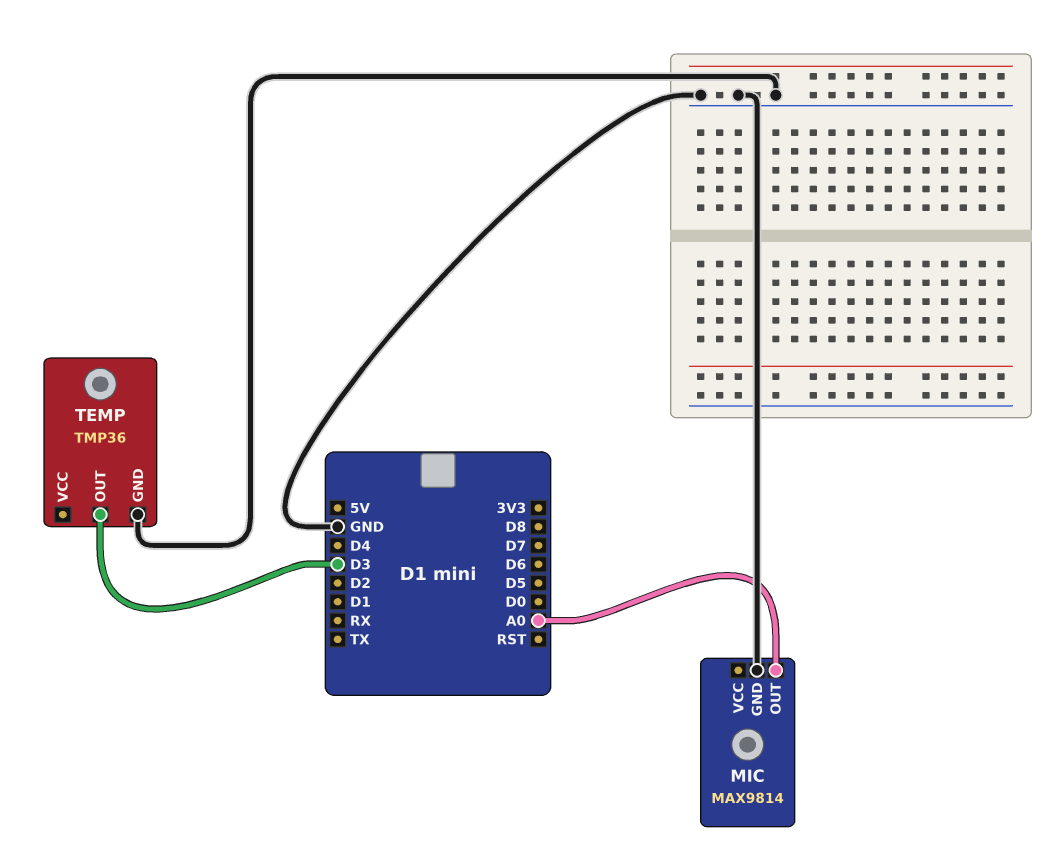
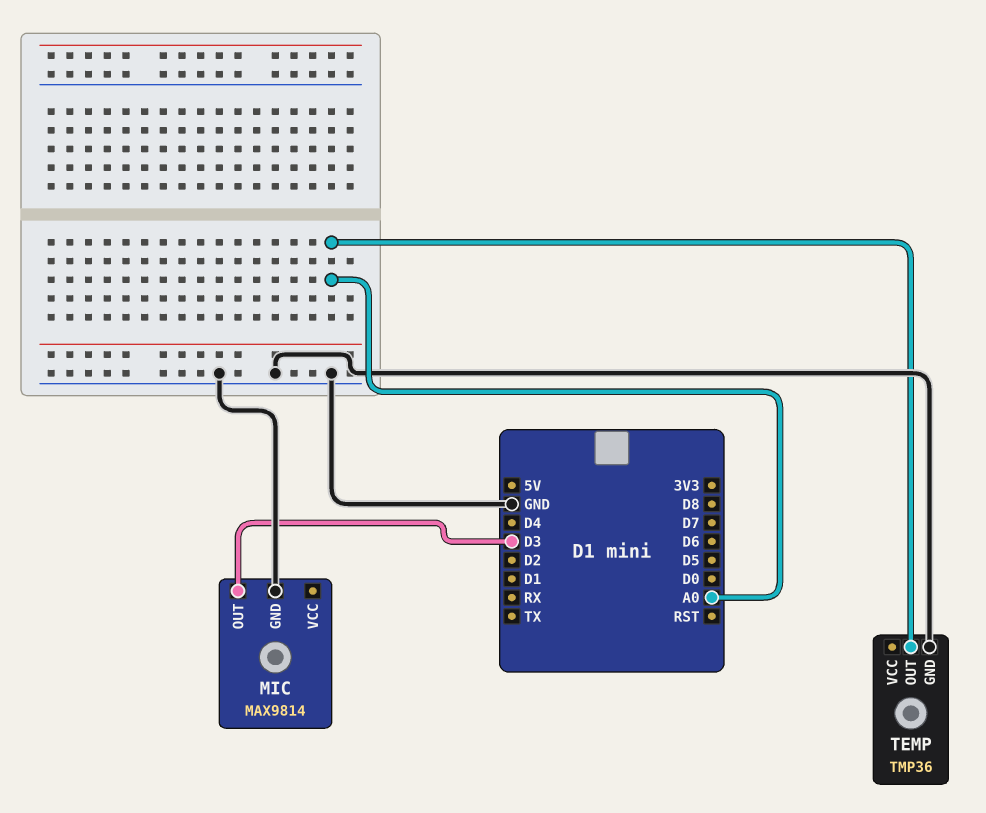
MIC pin OUT: A0 -> D3
TEMP pin OUT: D3 -> A0

